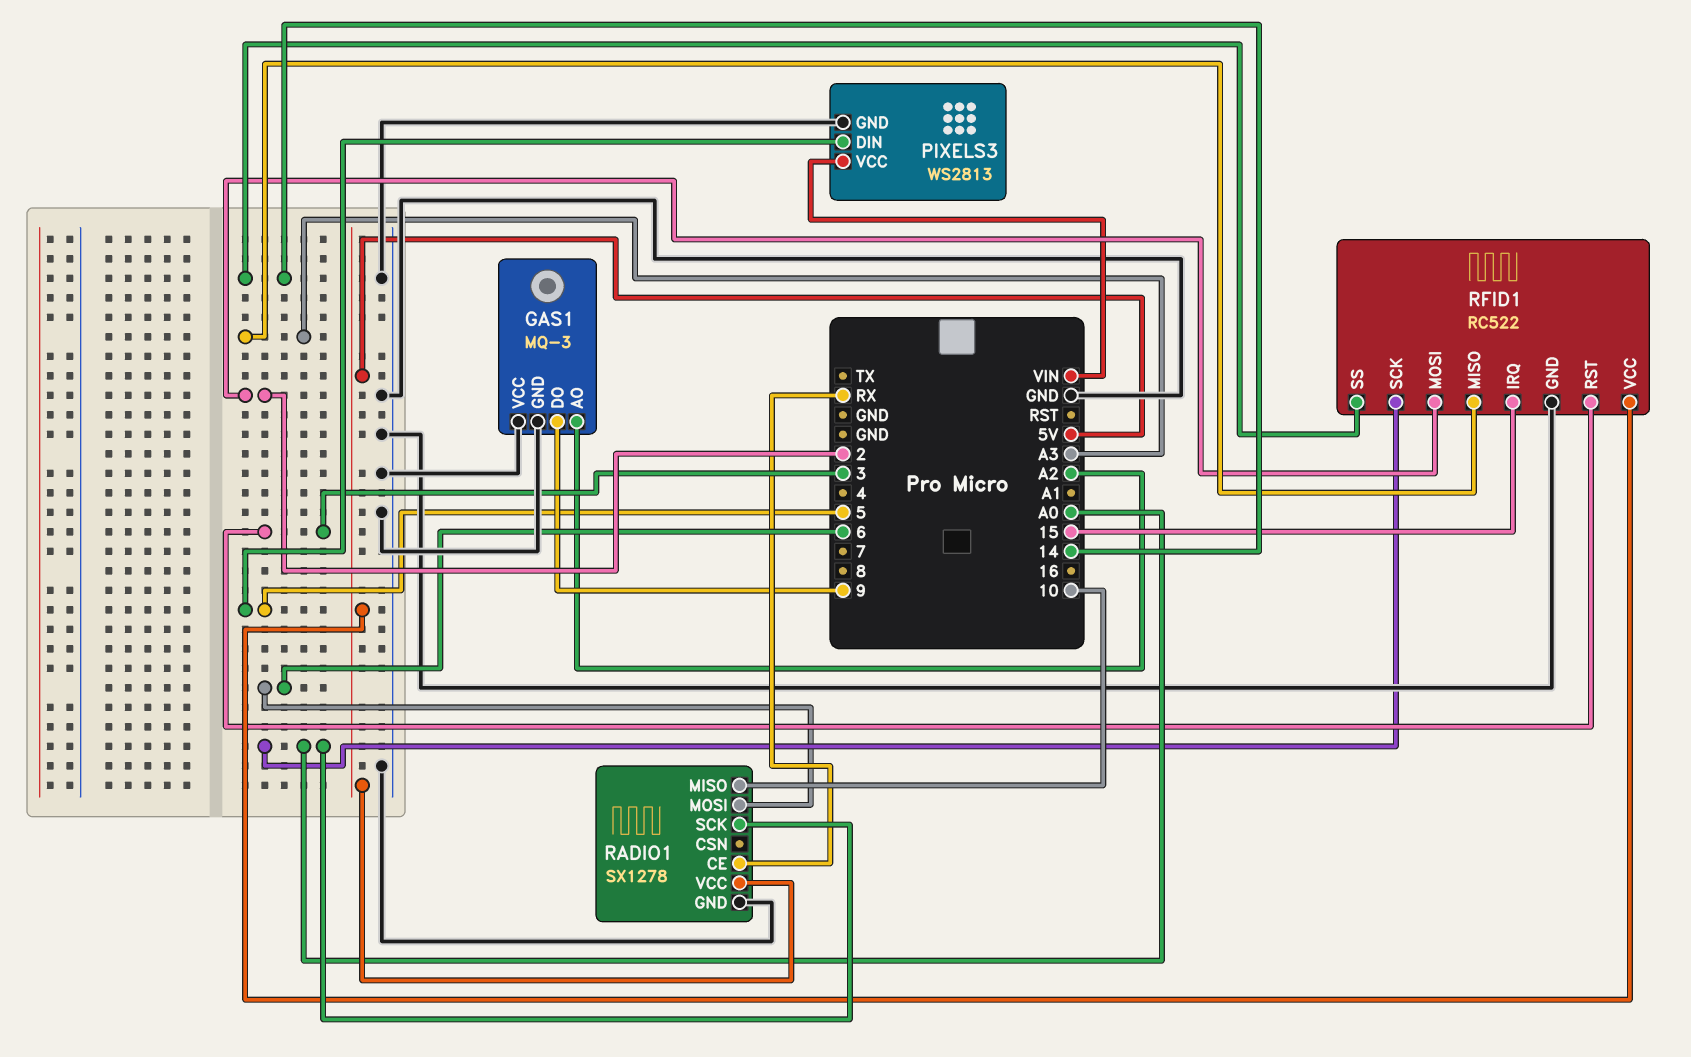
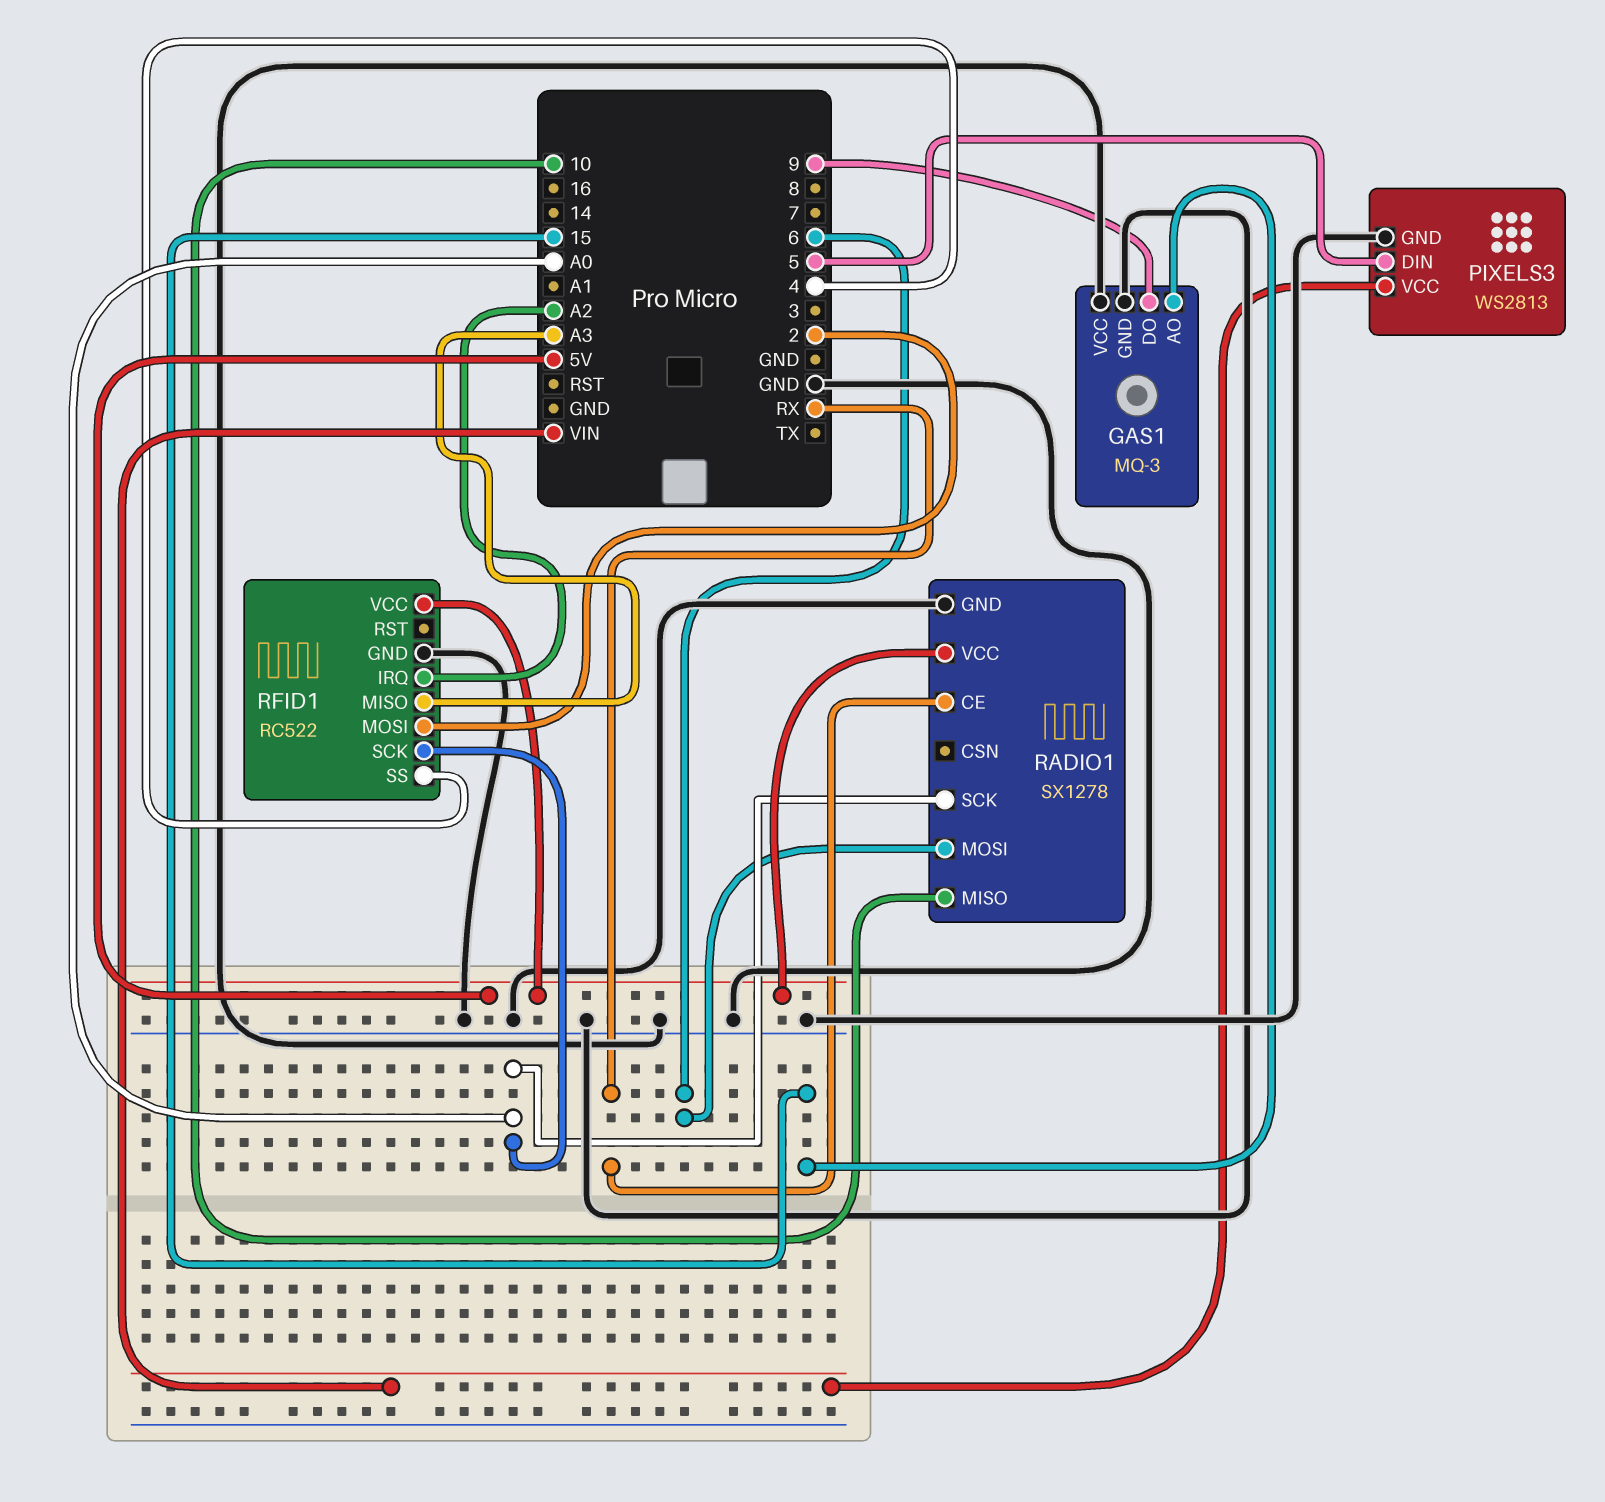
GAS1 pin AO: A2 -> 15
RFID1 pin IRQ: 15 -> A2
RFID1 pin RST: 3 -> none
RFID1 pin SS: 14 -> 4

